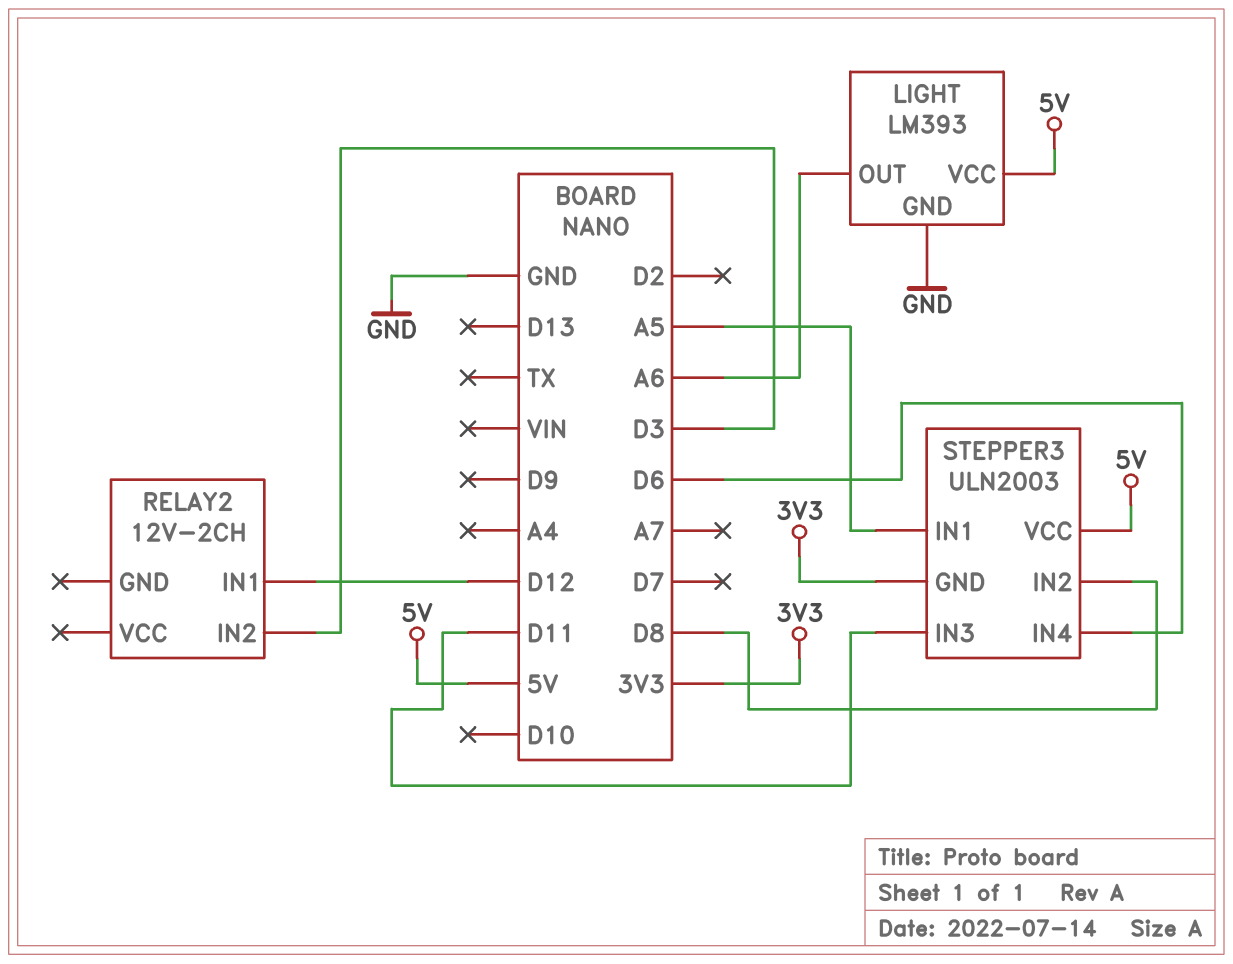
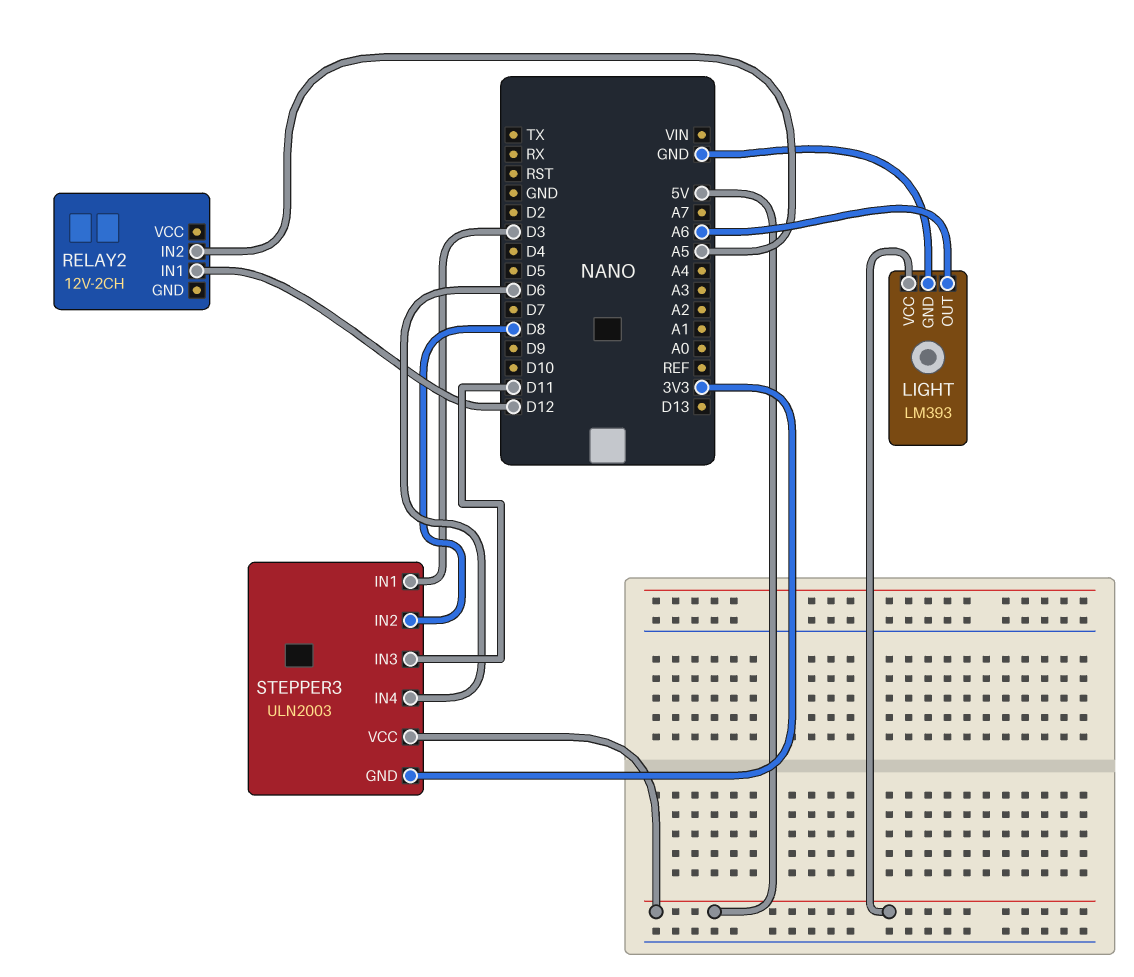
RELAY2 pin IN2: D3 -> A5
STEPPER3 pin IN1: A5 -> D3

